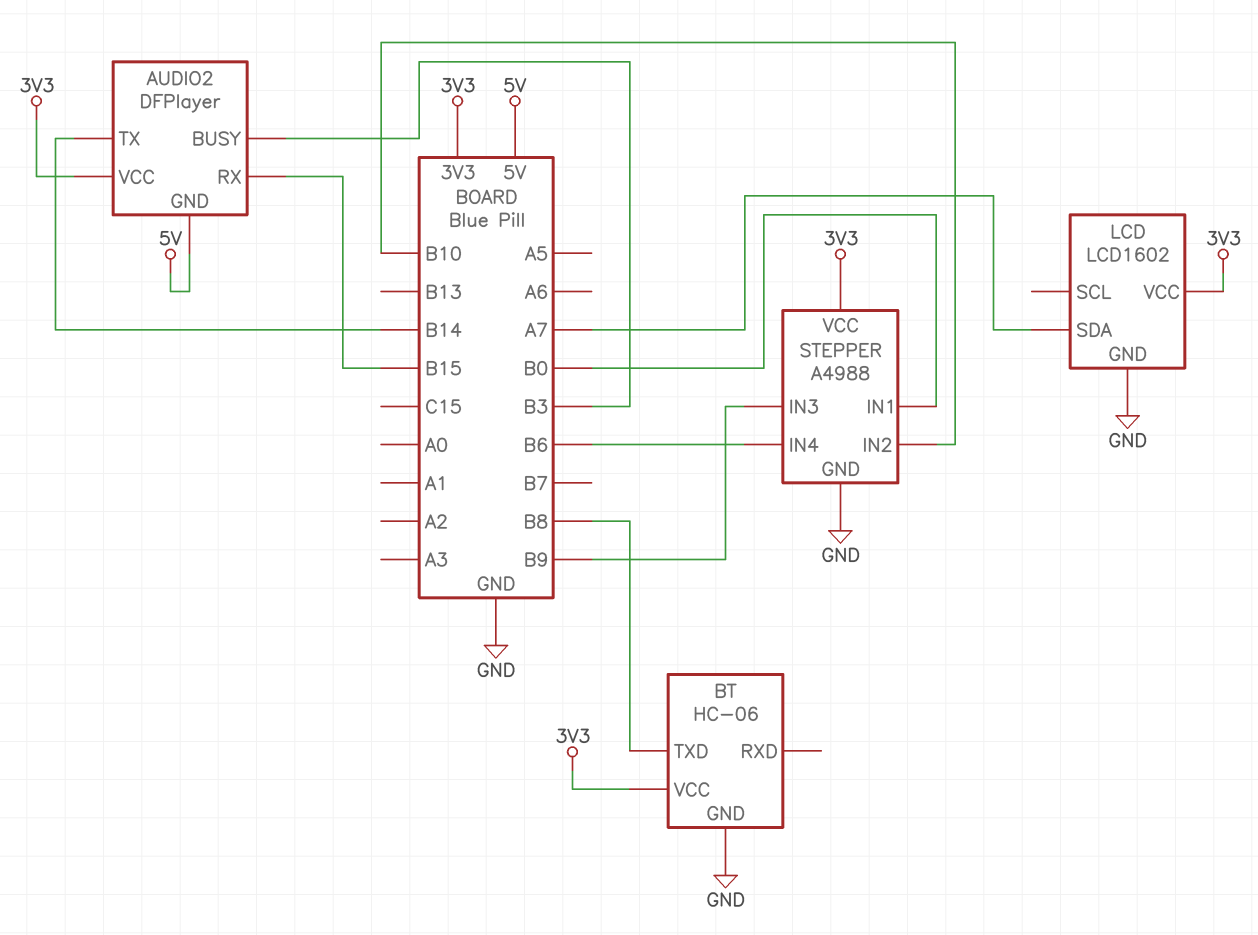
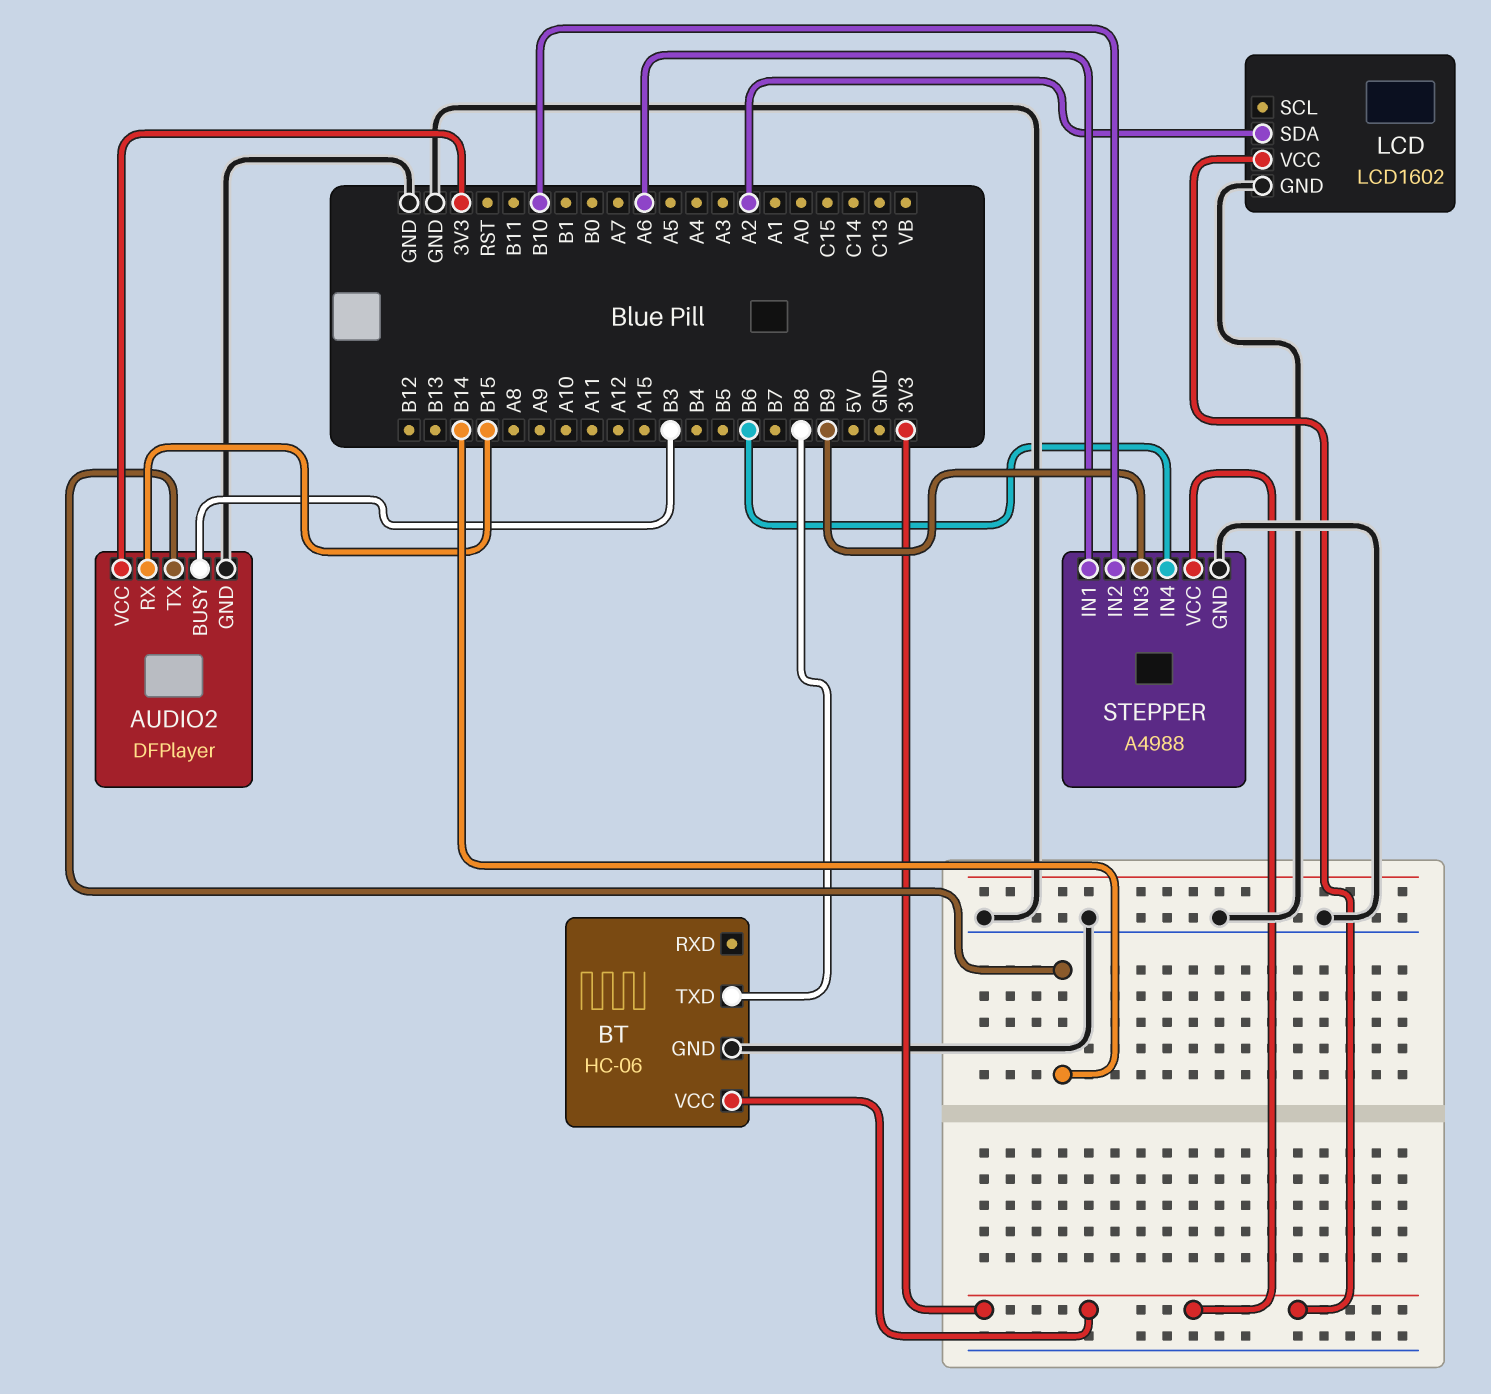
AUDIO2 pin GND: 5V -> GND
LCD pin SDA: A7 -> A2
STEPPER pin IN1: B0 -> A6

